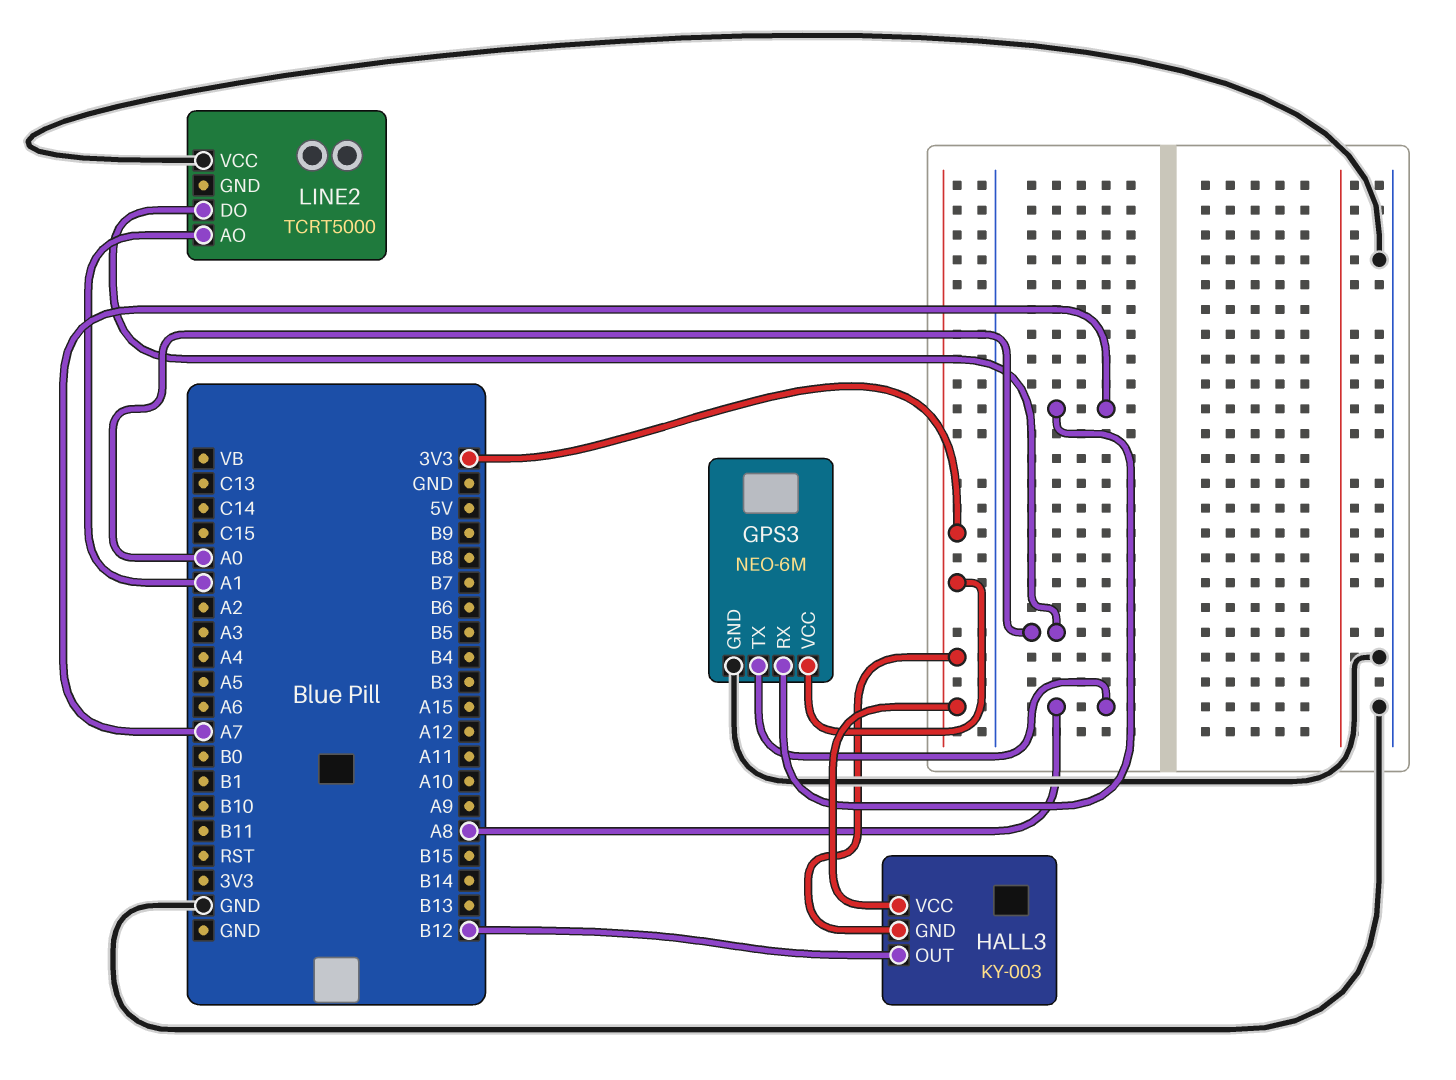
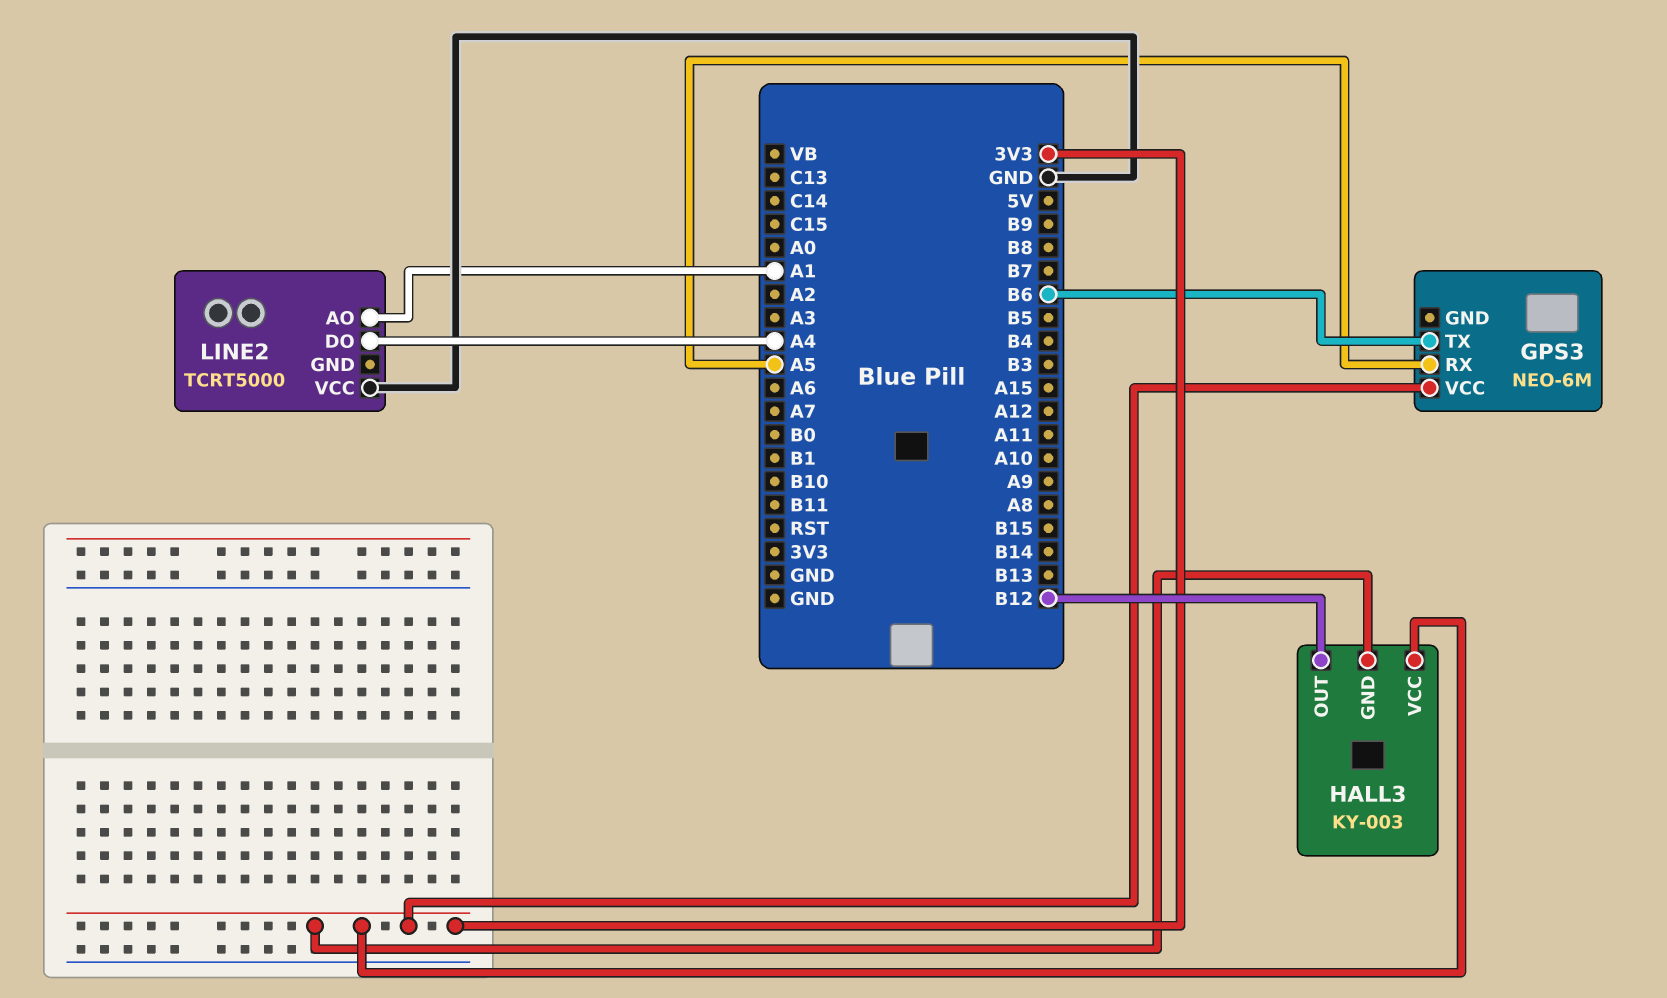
GPS3 pin GND: GND -> none
GPS3 pin RX: A7 -> A5
GPS3 pin TX: A8 -> B6
LINE2 pin DO: A0 -> A4

